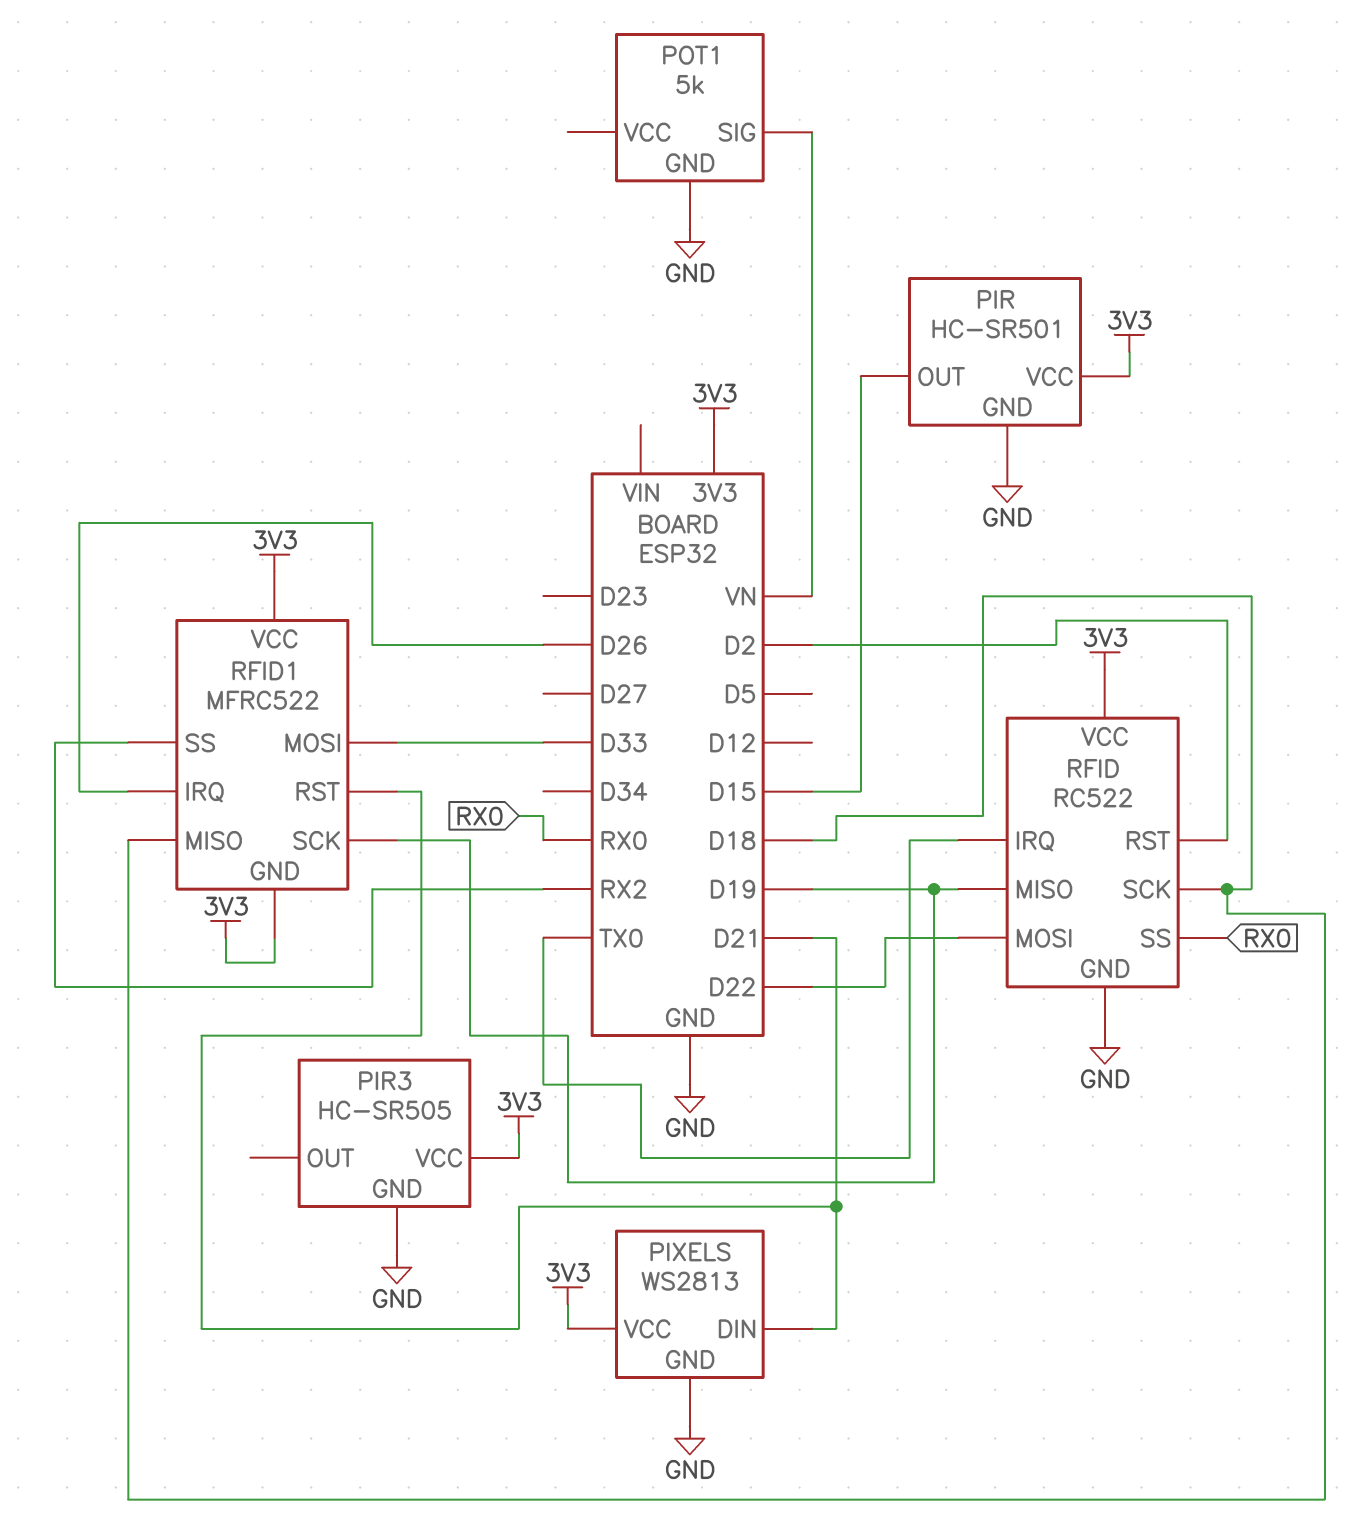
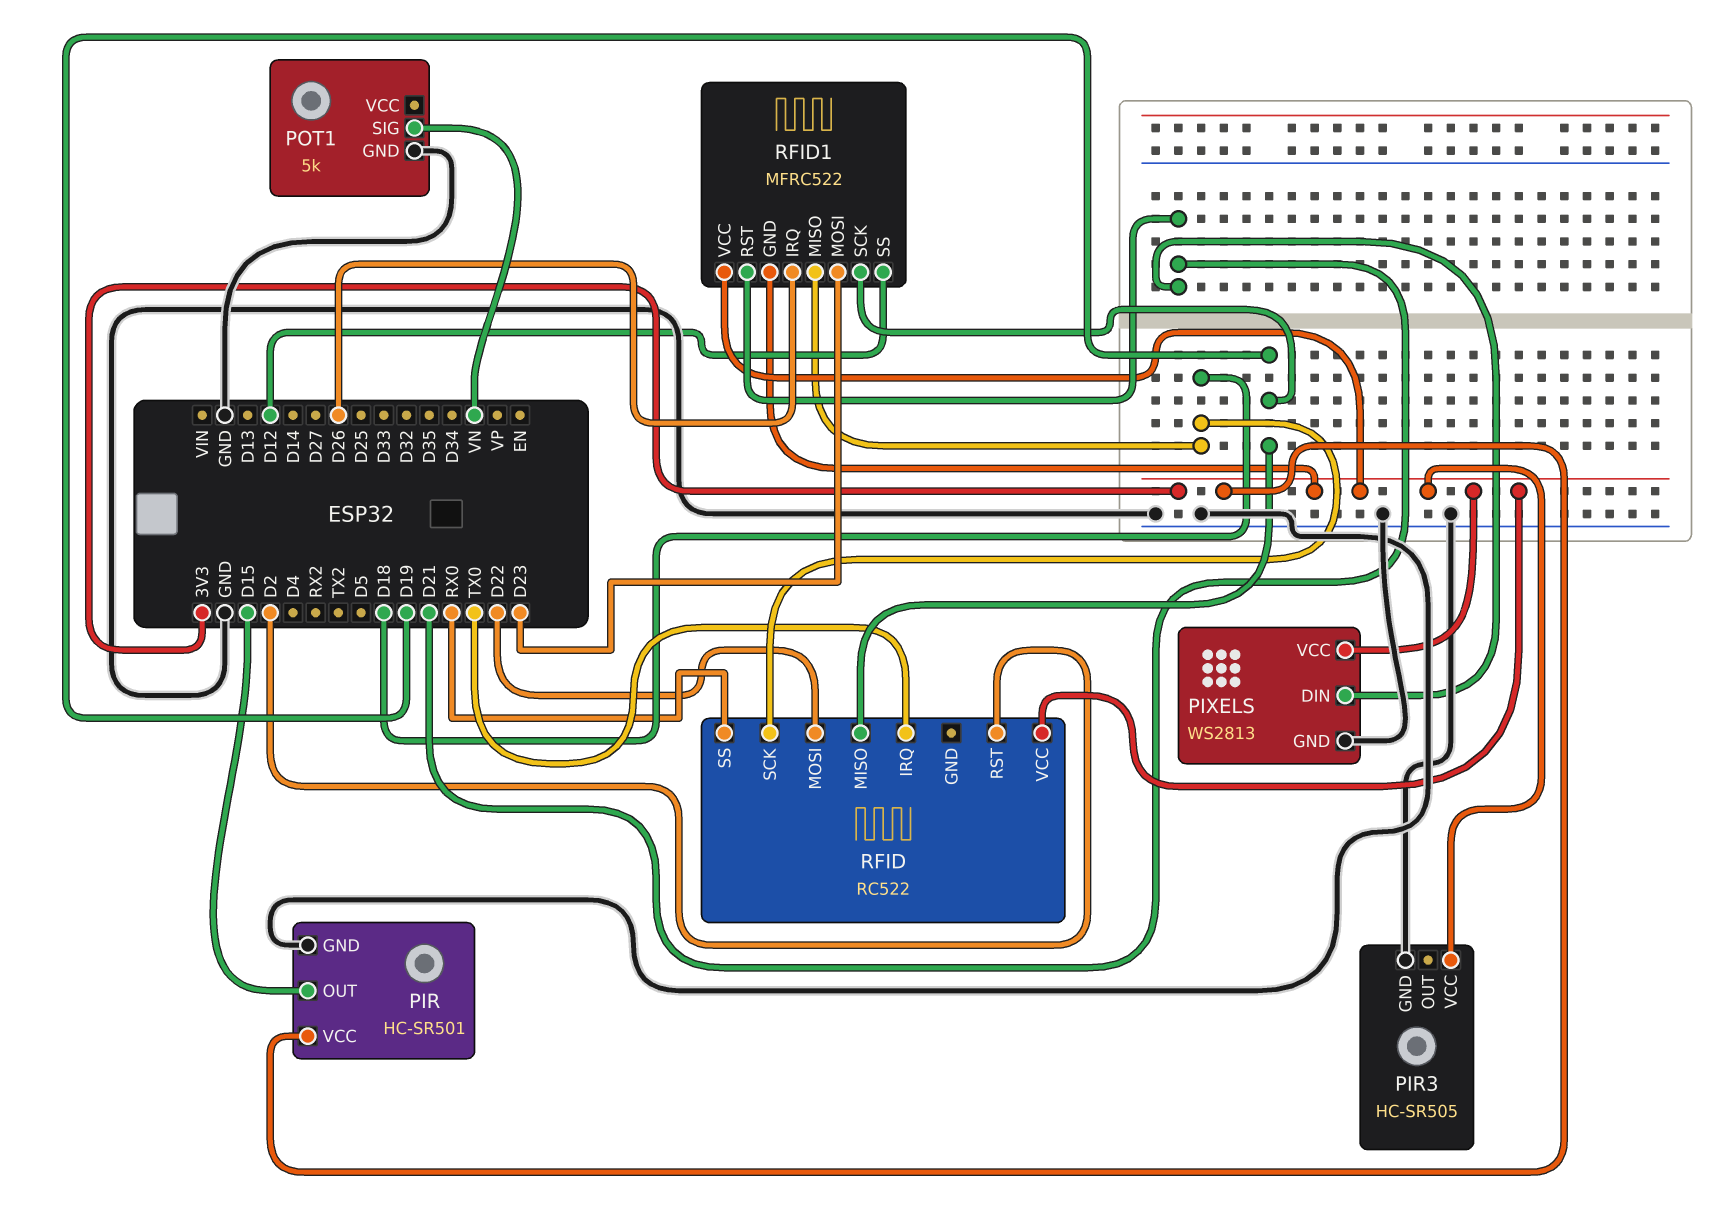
RFID pin GND: GND -> none
RFID1 pin MOSI: D33 -> D23
RFID1 pin SS: RX2 -> D12

